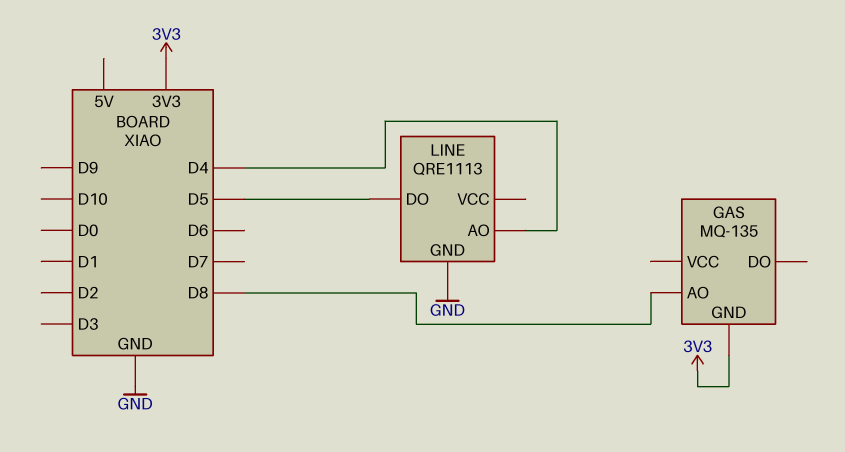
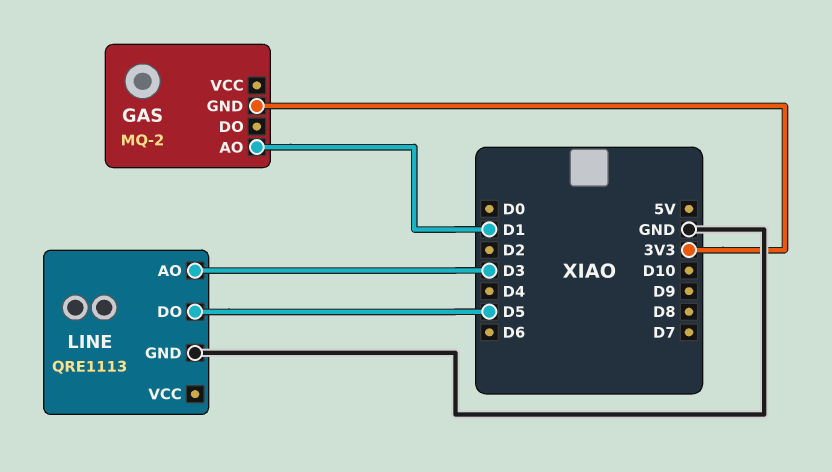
GAS: MQ-135 -> MQ-2
GAS pin AO: D8 -> D1
LINE pin AO: D4 -> D3

